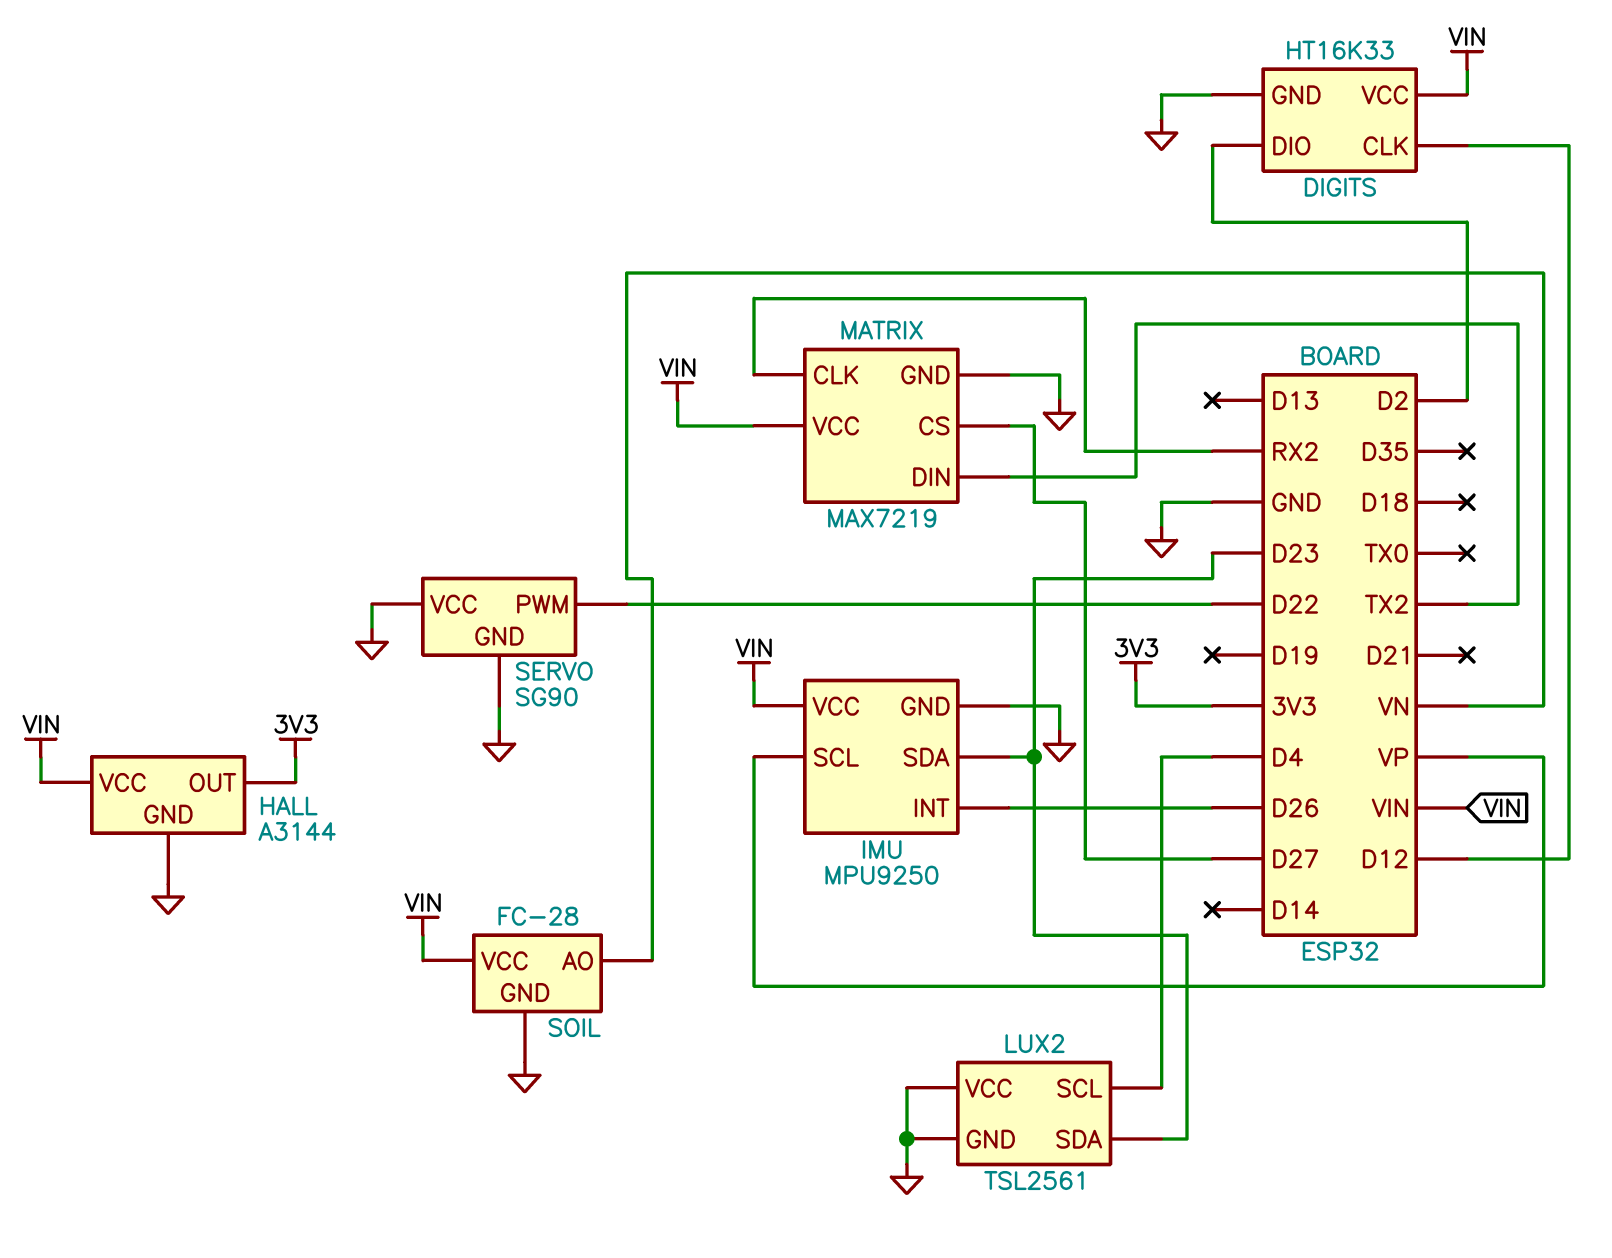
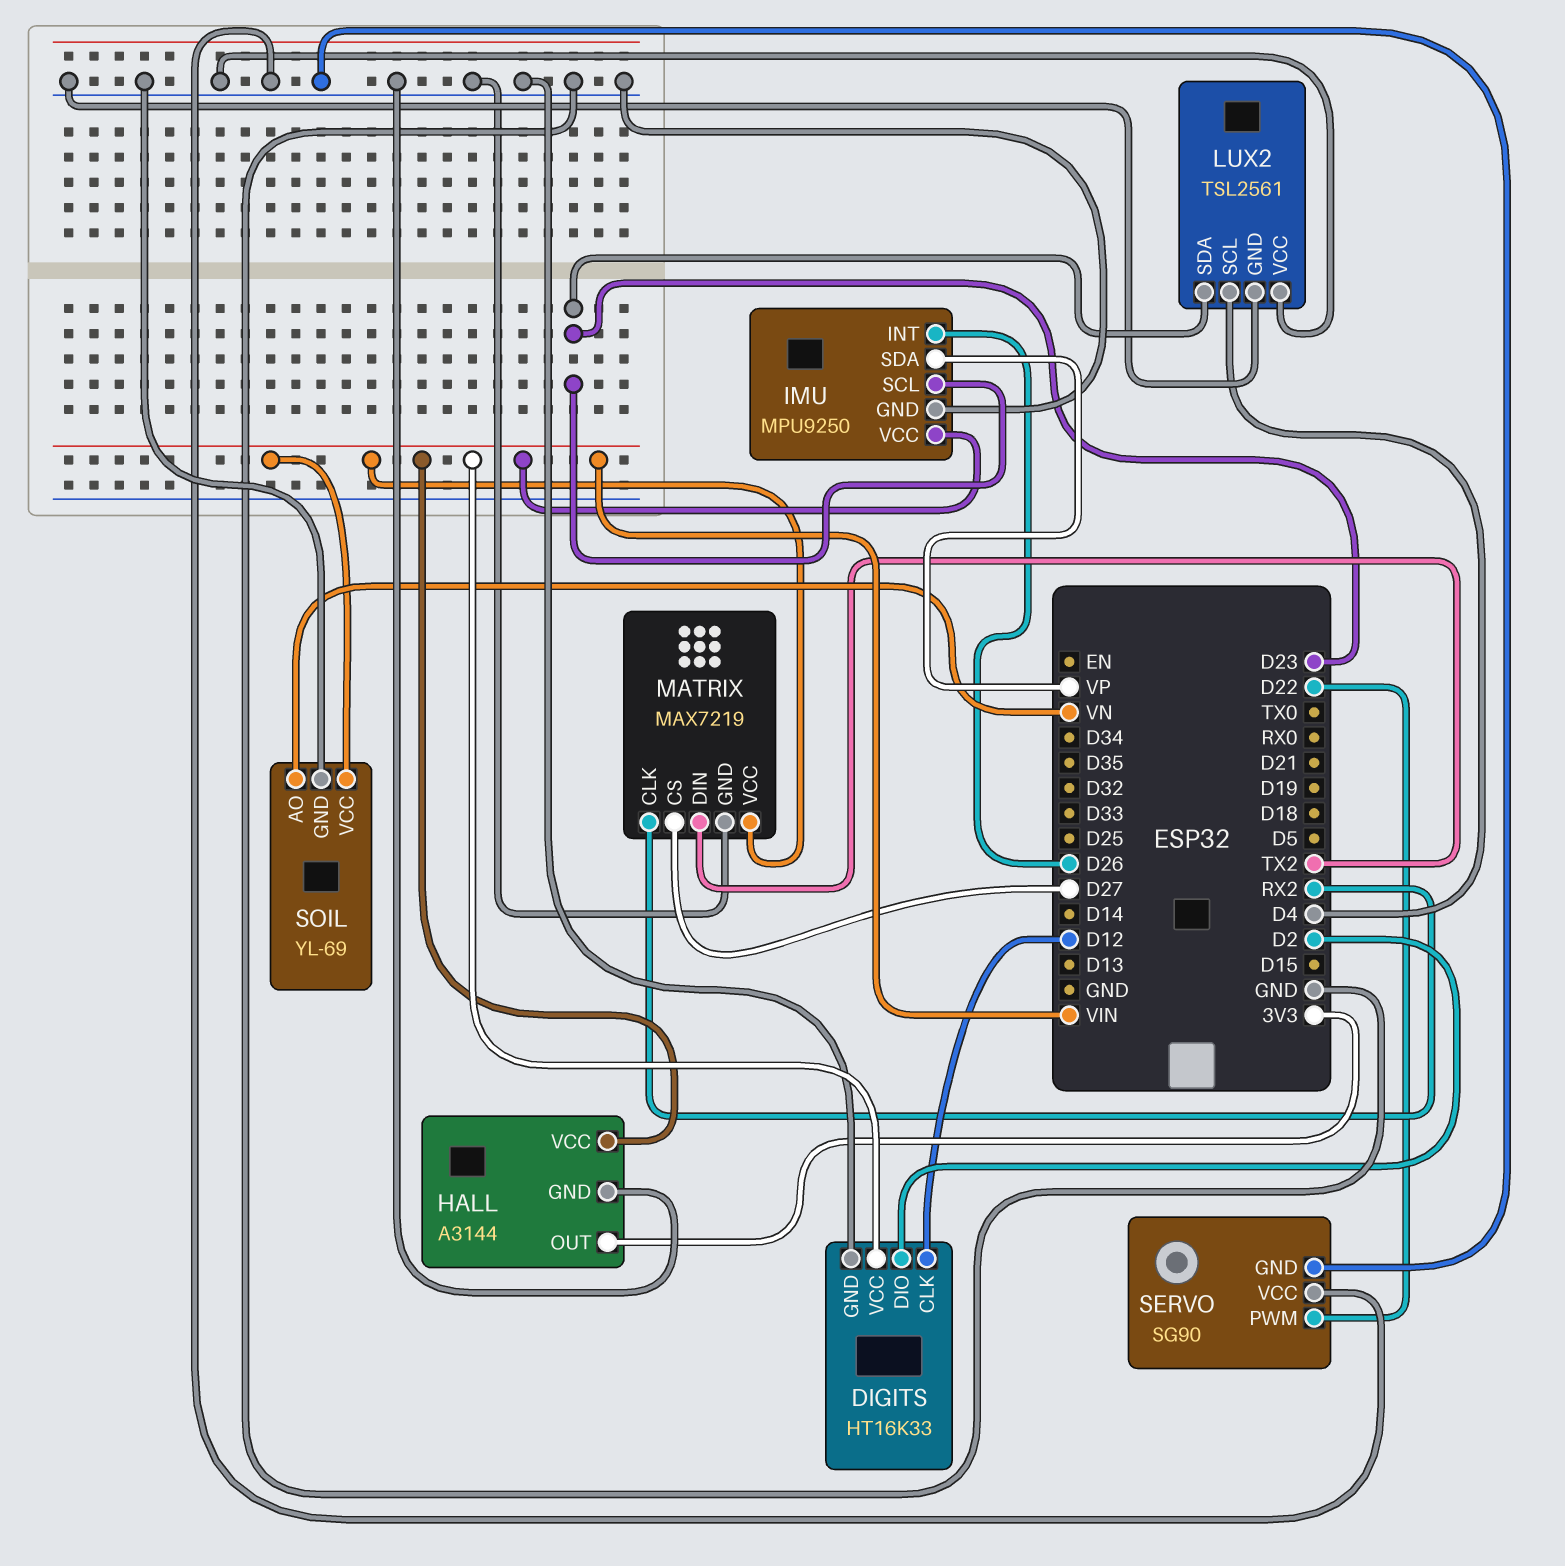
IMU pin SCL: VP -> D23
IMU pin SDA: D23 -> VP
SOIL: FC-28 -> YL-69

